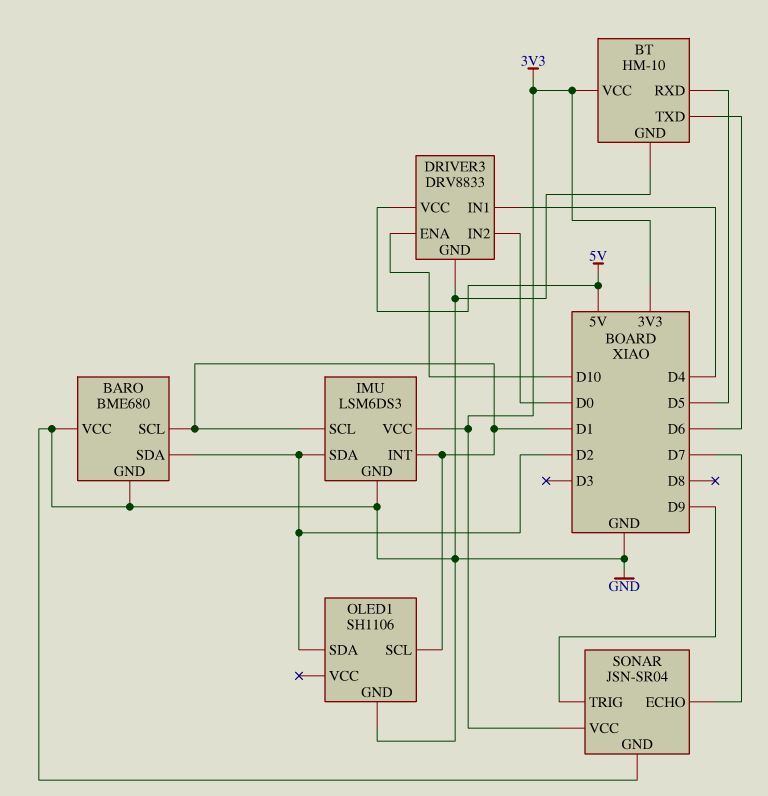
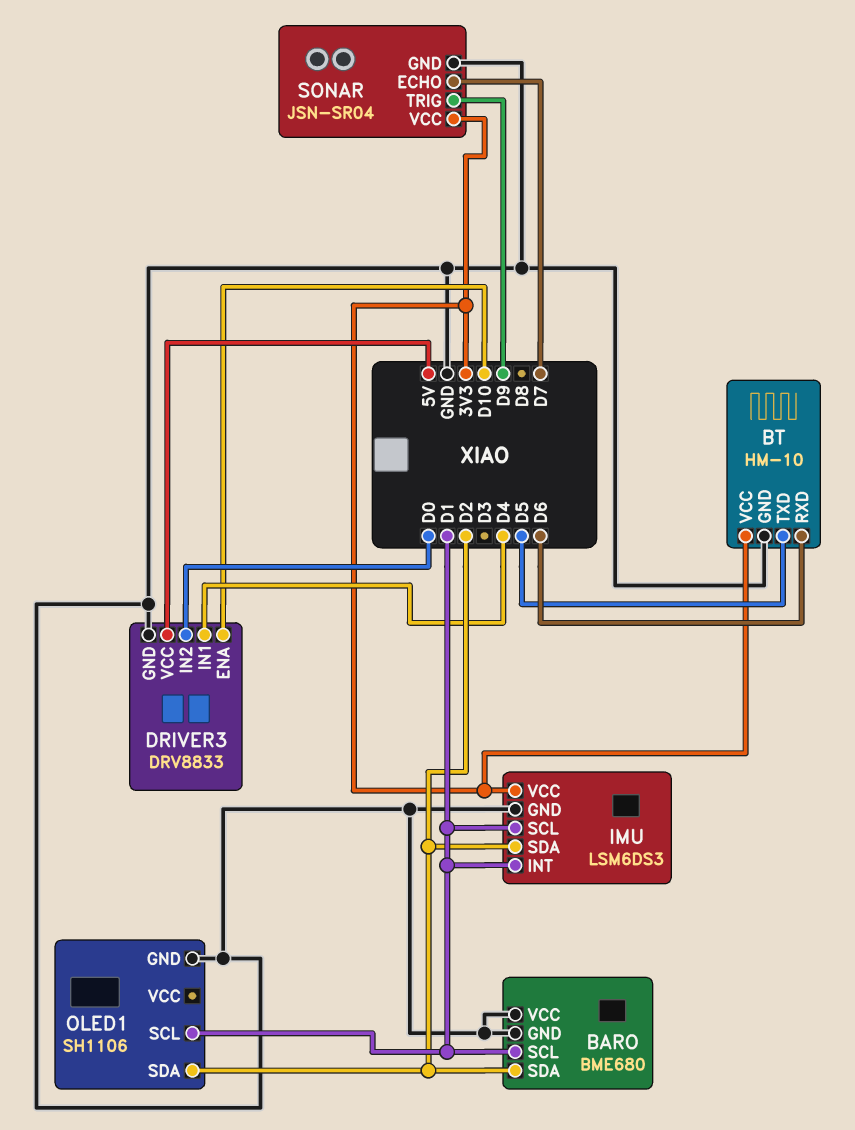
BT pin RXD: D5 -> D6
BT pin TXD: D6 -> D5

